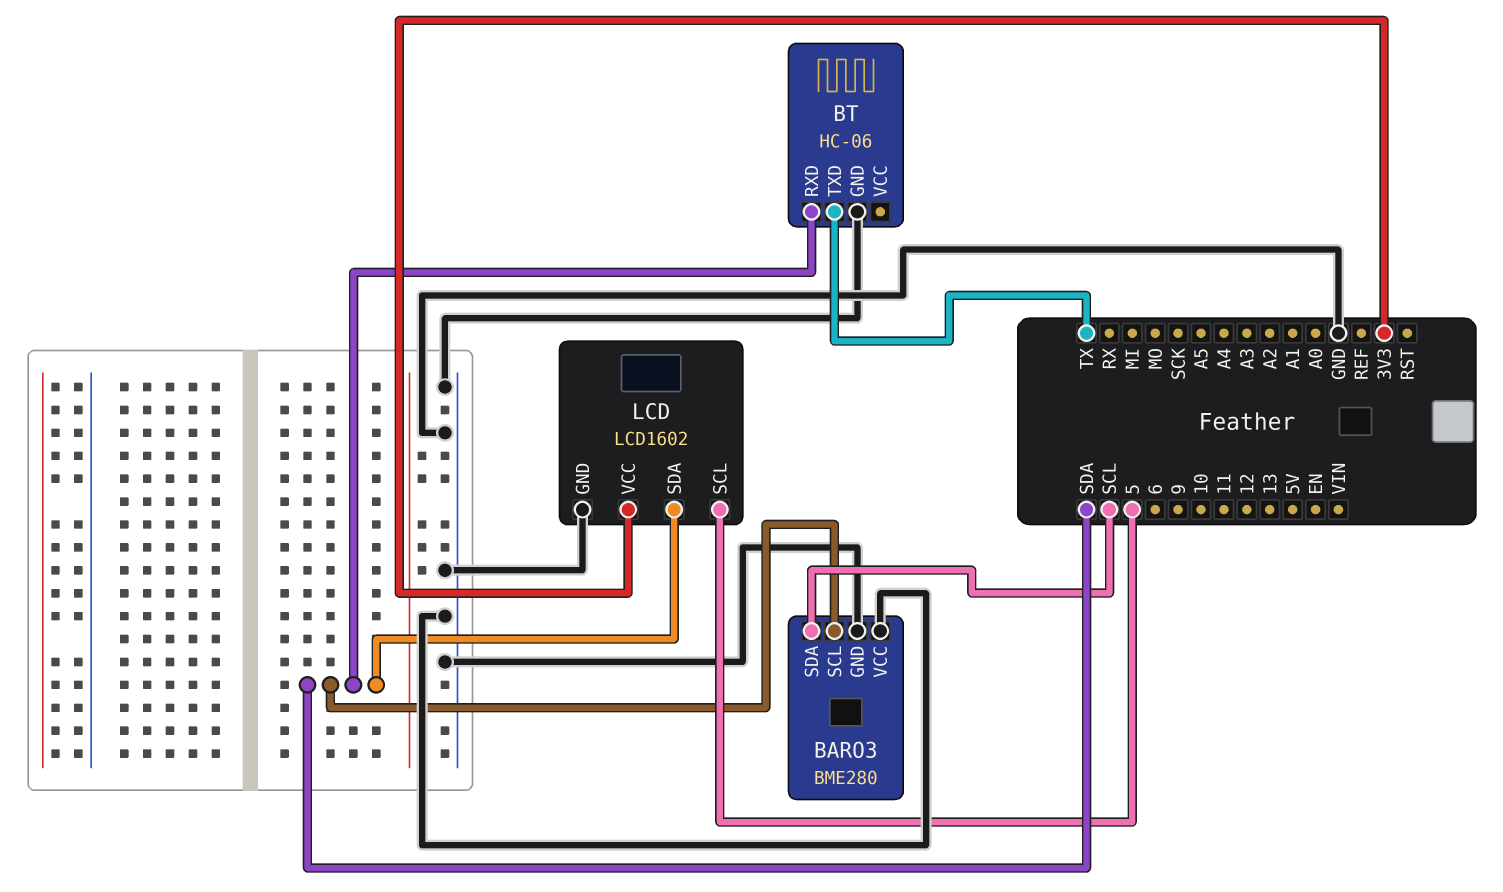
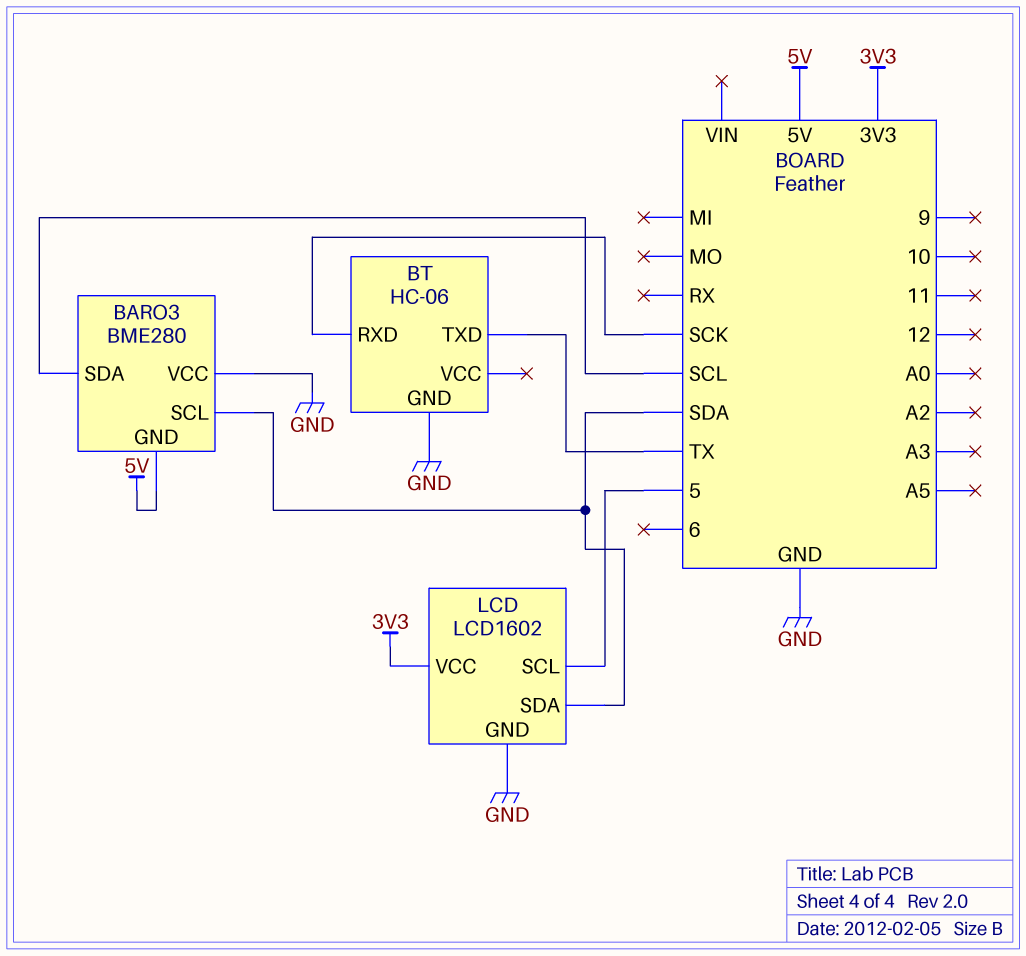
BARO3 pin GND: GND -> 5V
BT pin RXD: SDA -> SCK

